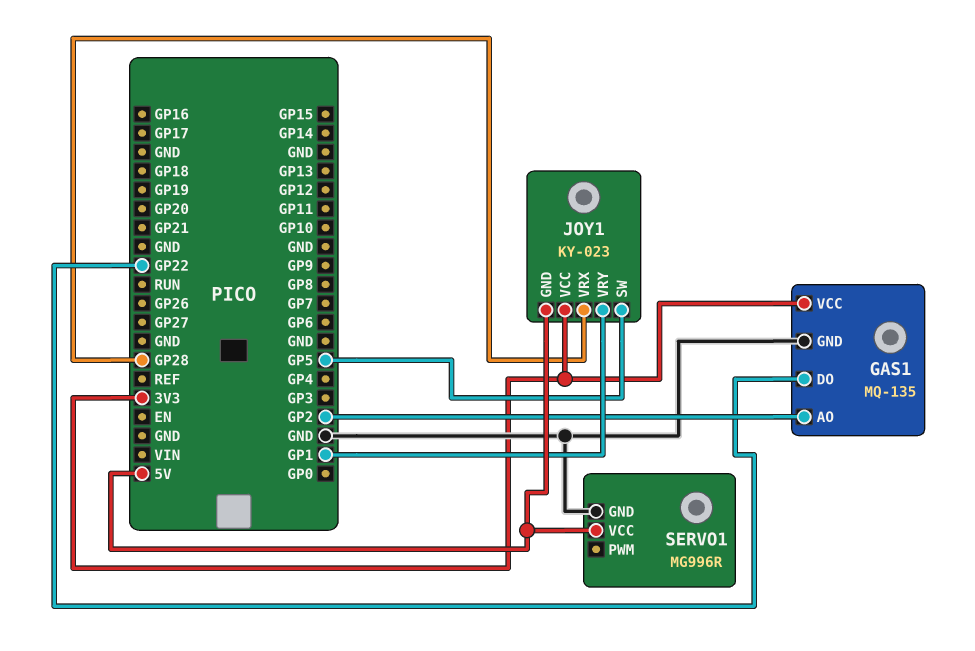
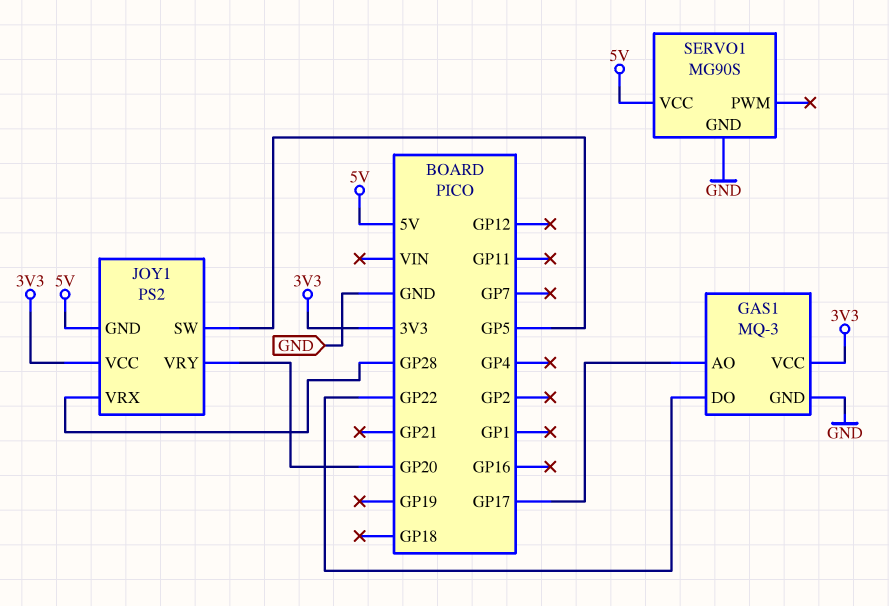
GAS1: MQ-135 -> MQ-3
GAS1 pin AO: GP2 -> GP17
JOY1: KY-023 -> PS2
JOY1 pin VRY: GP1 -> GP20
SERVO1: MG996R -> MG90S

